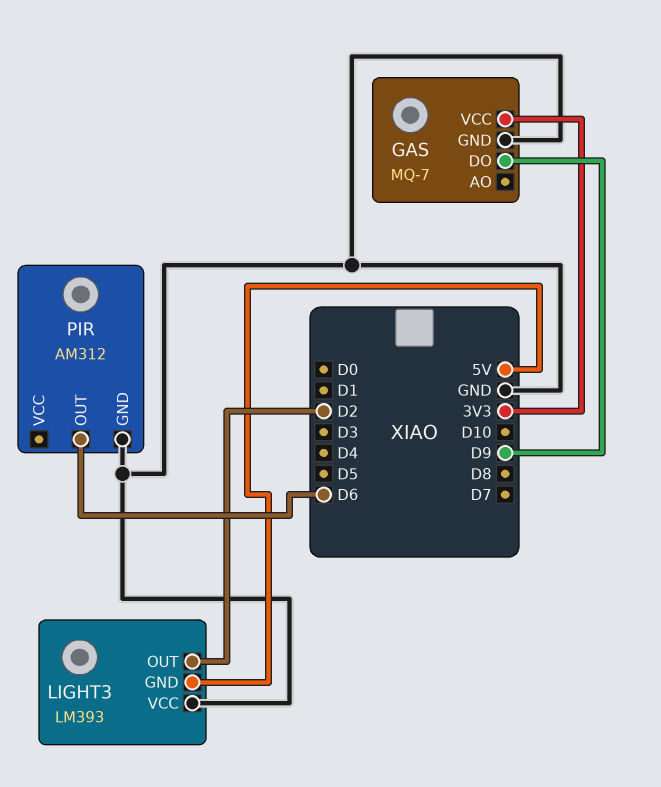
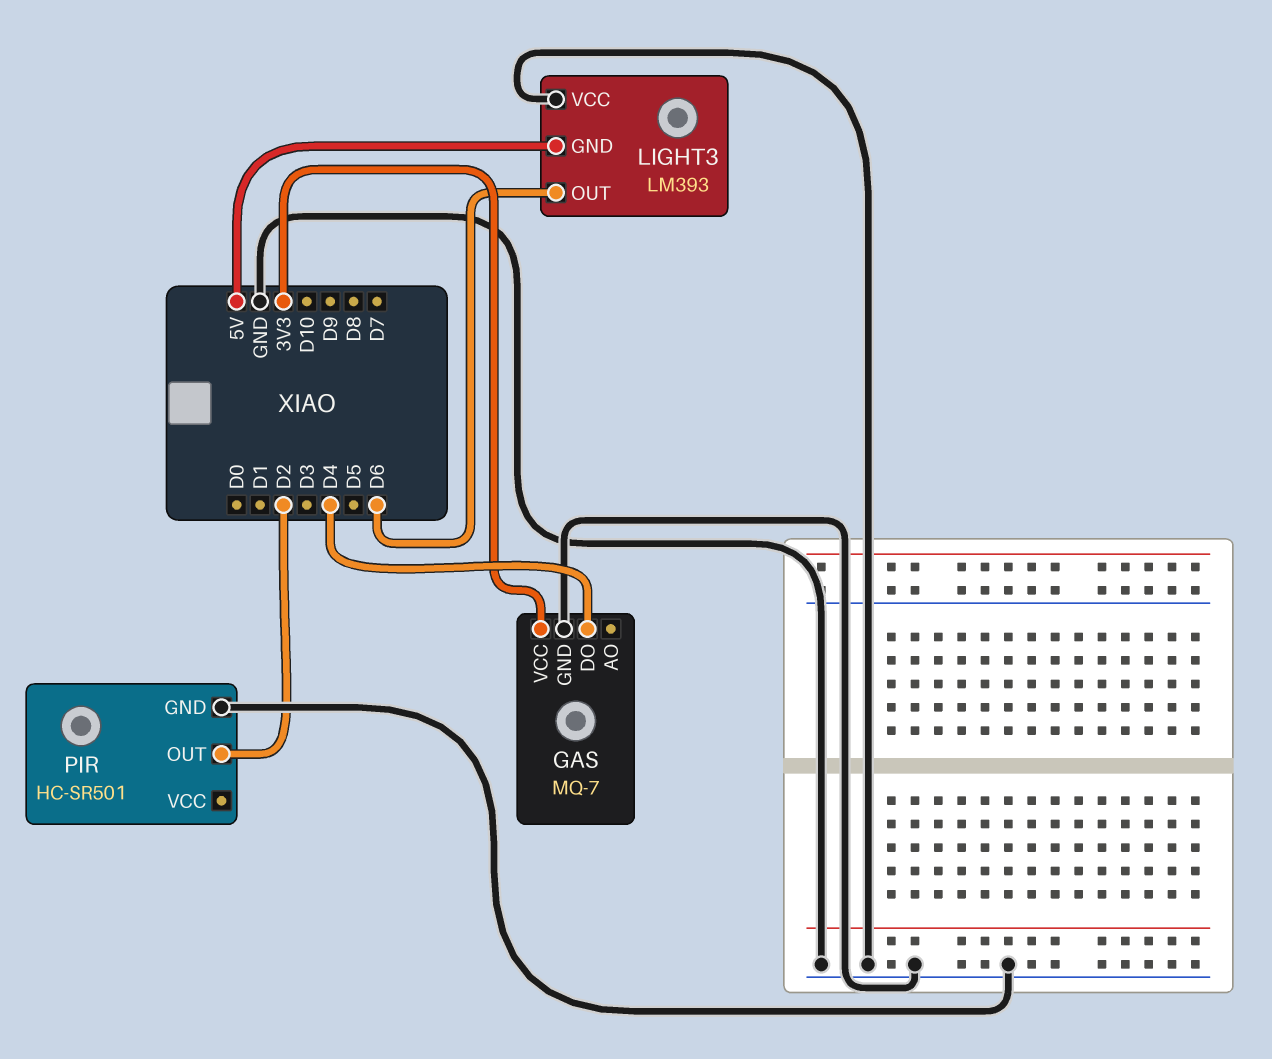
GAS pin DO: D9 -> D4
LIGHT3 pin OUT: D2 -> D6
PIR: AM312 -> HC-SR501
PIR pin OUT: D6 -> D2

